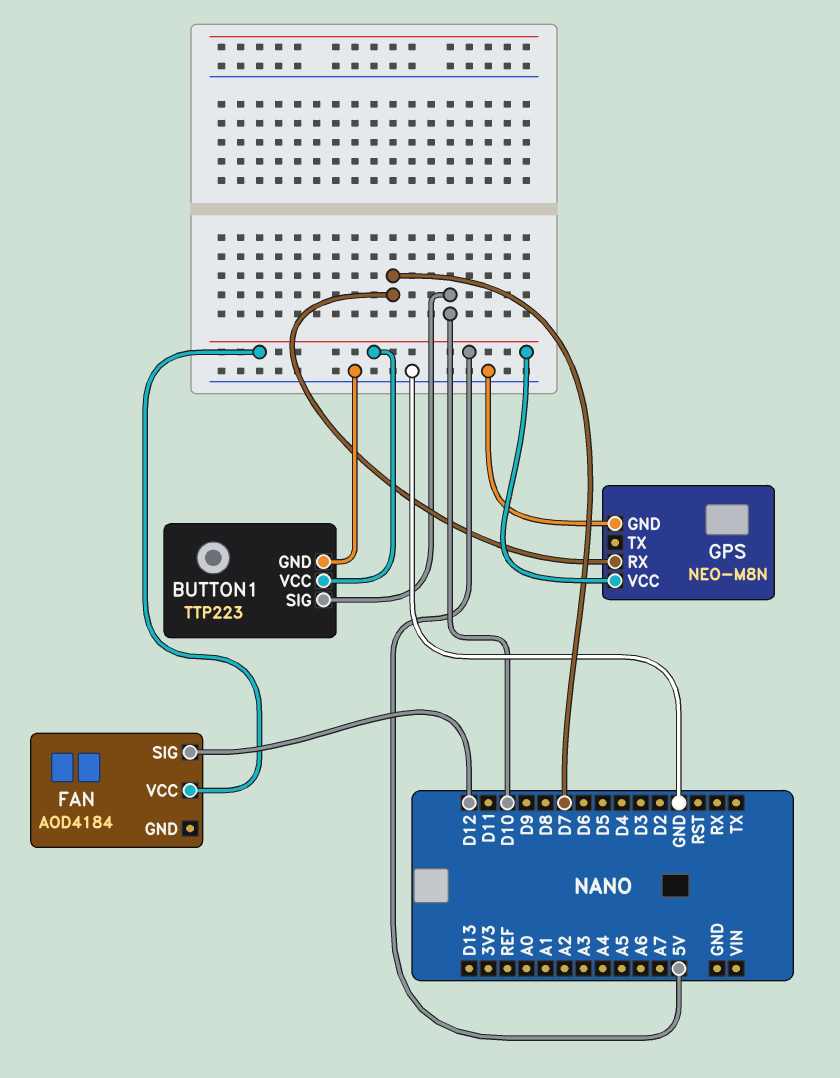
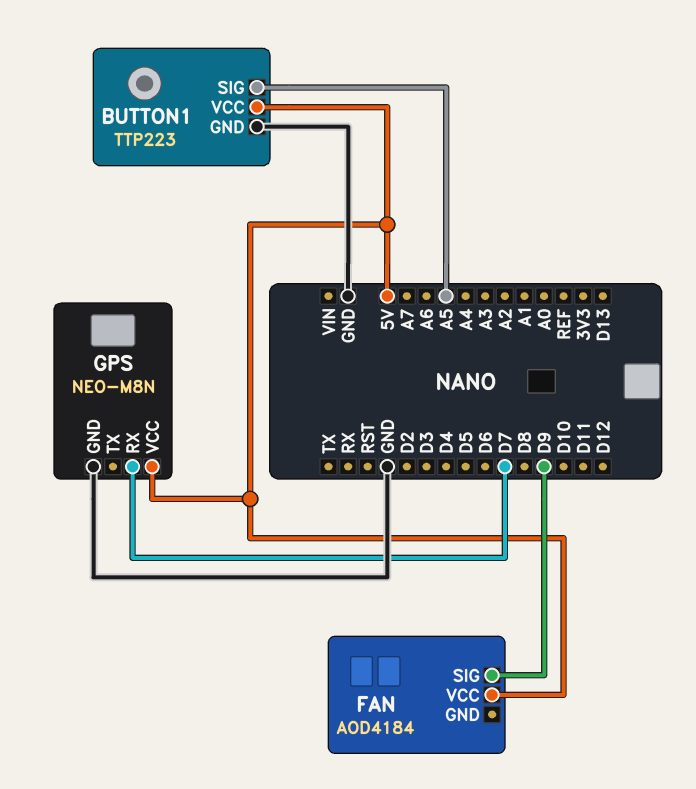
BUTTON1 pin SIG: D10 -> A5
FAN pin SIG: D12 -> D9

